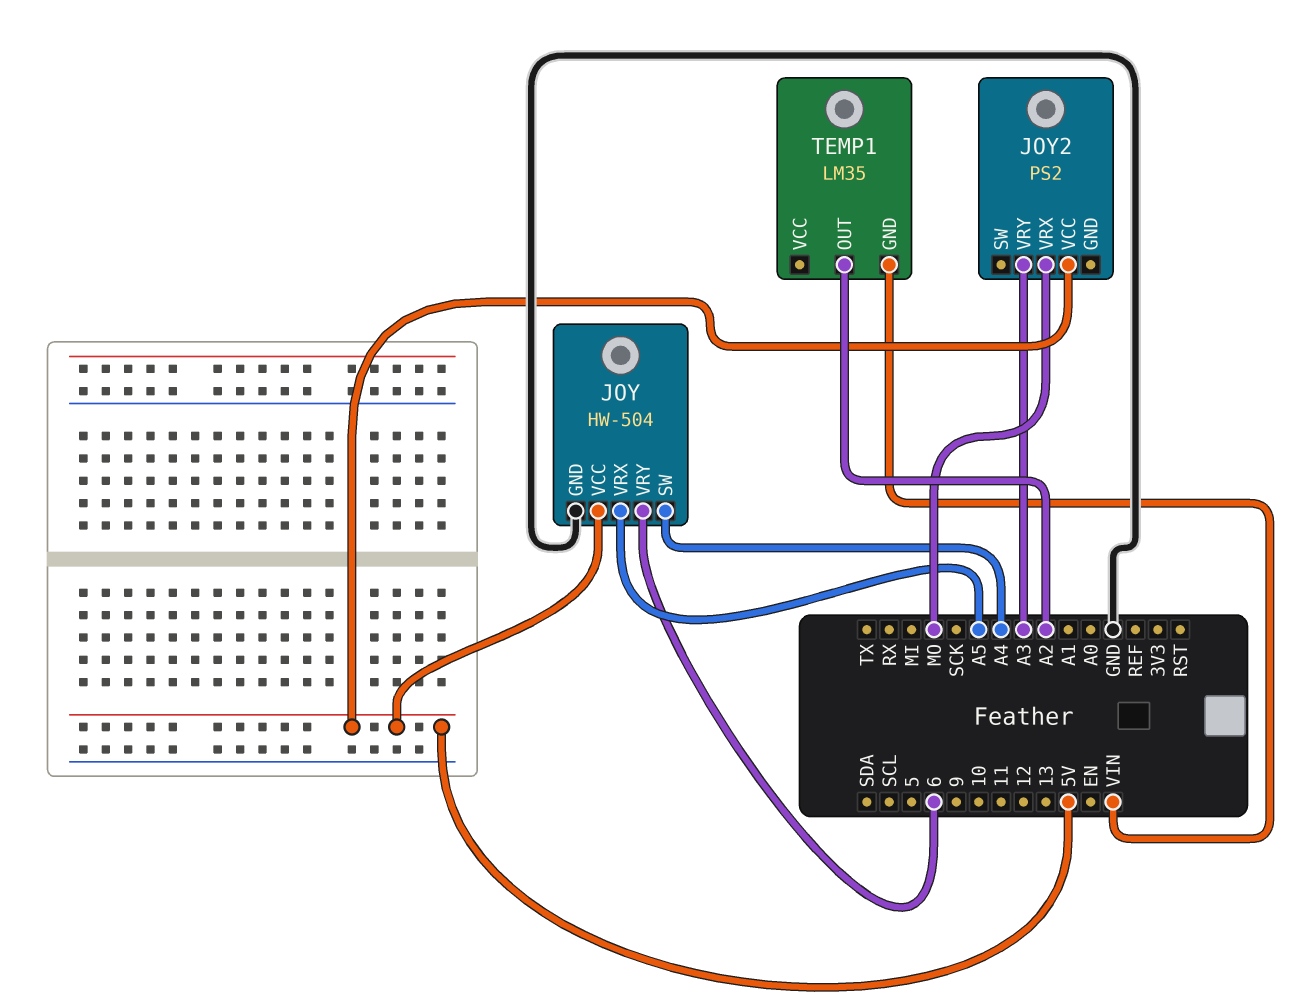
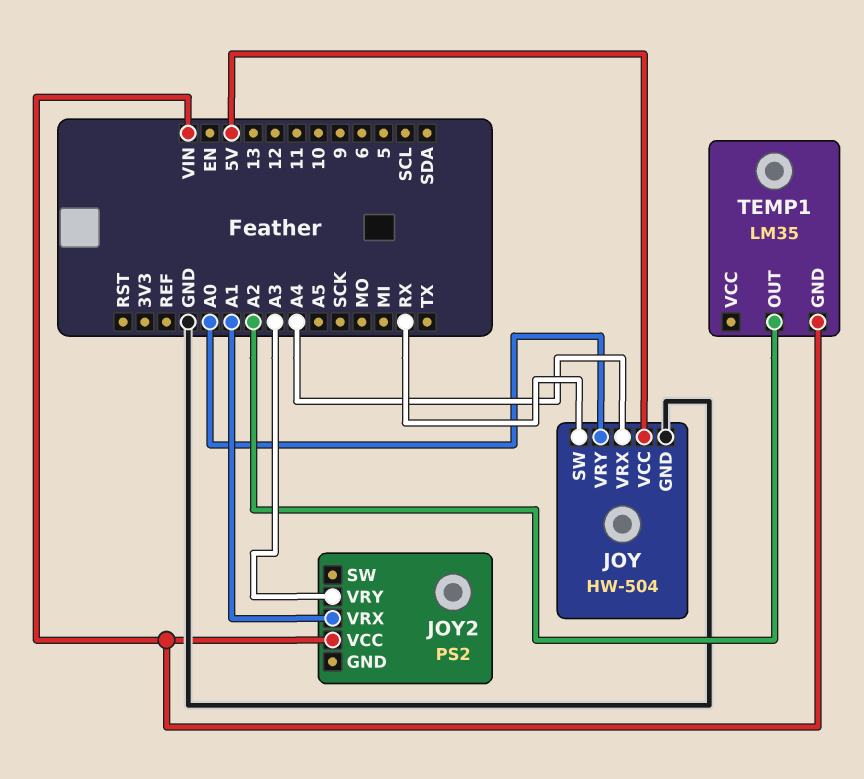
JOY pin SW: A4 -> RX
JOY pin VRX: A5 -> A4
JOY pin VRY: 6 -> A0
JOY2 pin VCC: 5V -> VIN
JOY2 pin VRX: MO -> A1

